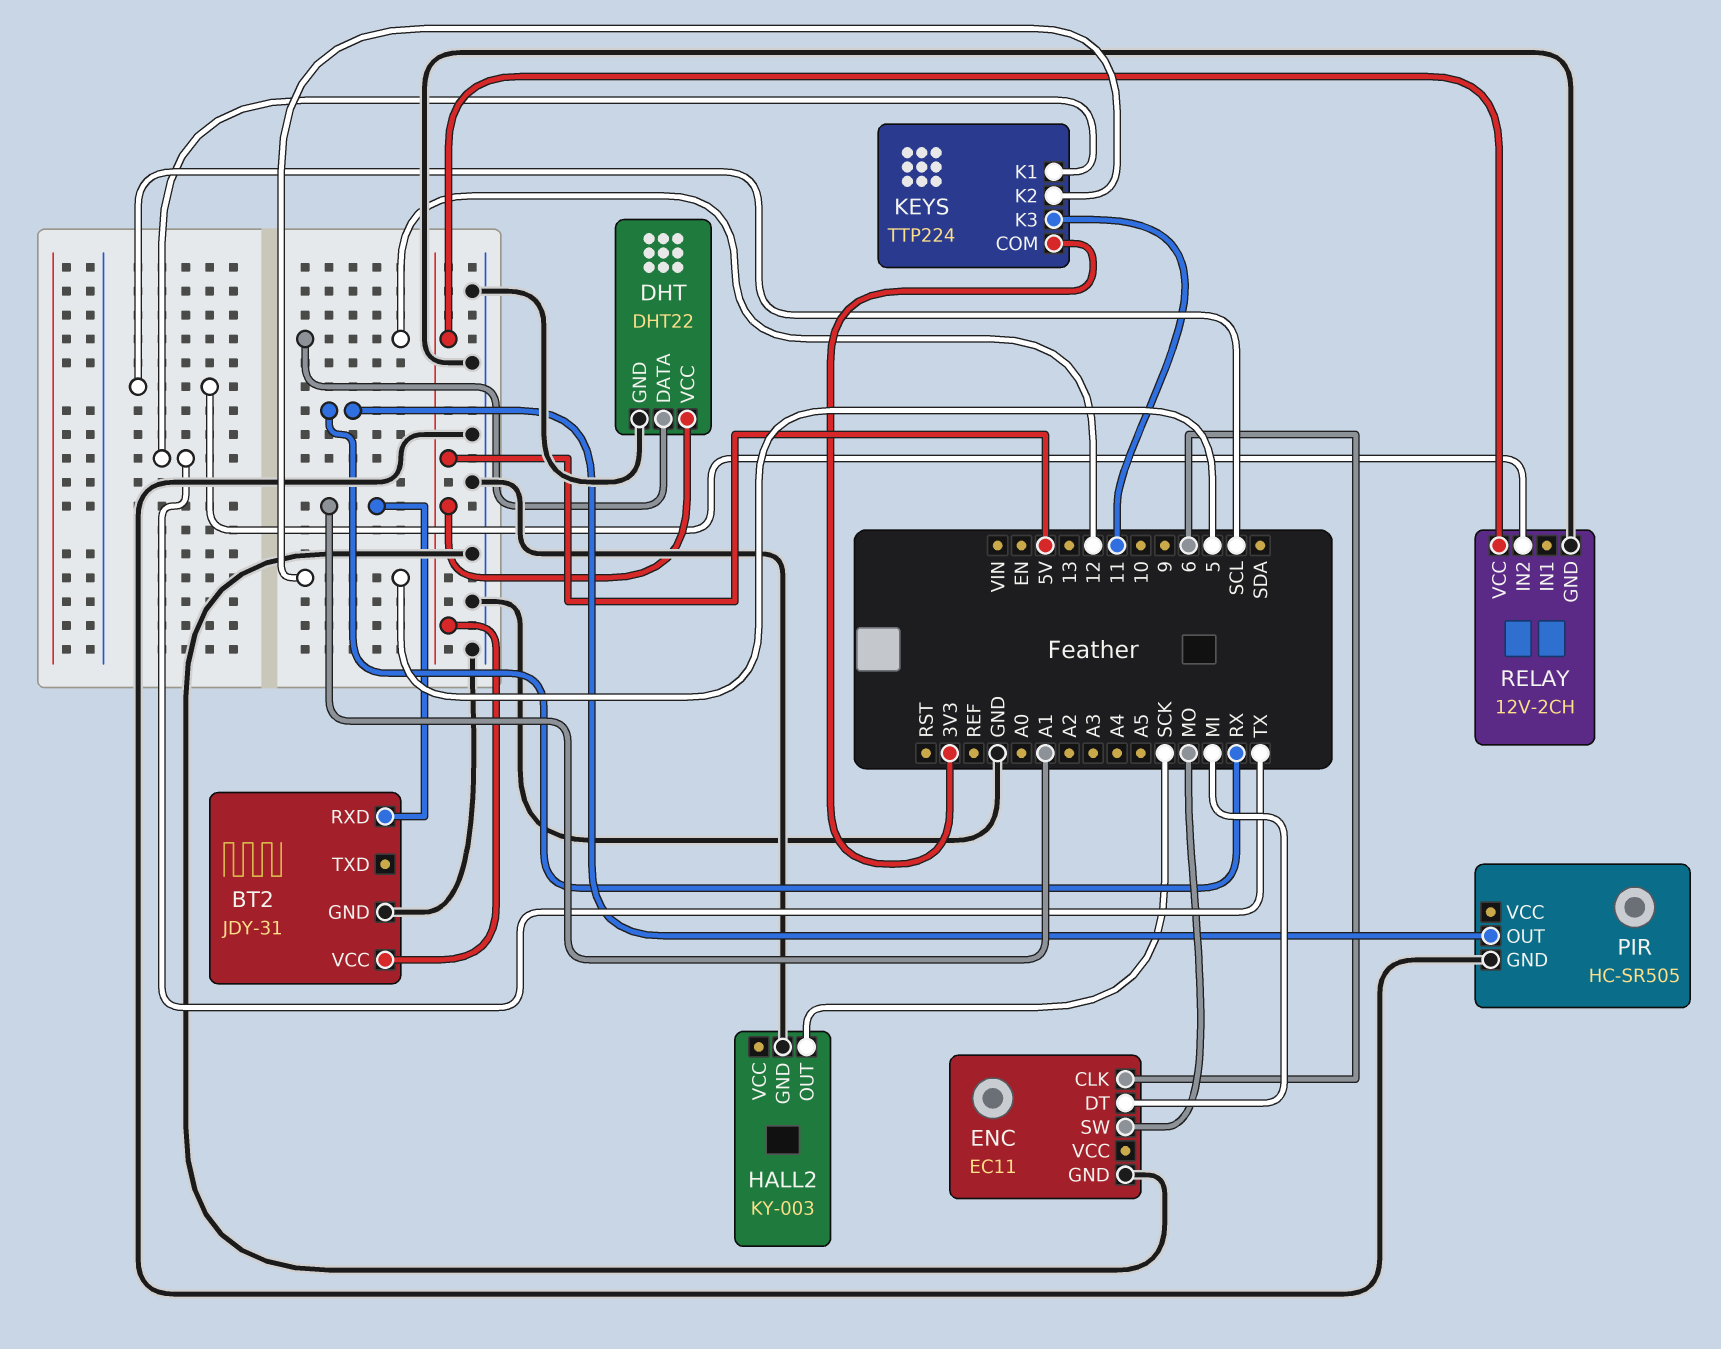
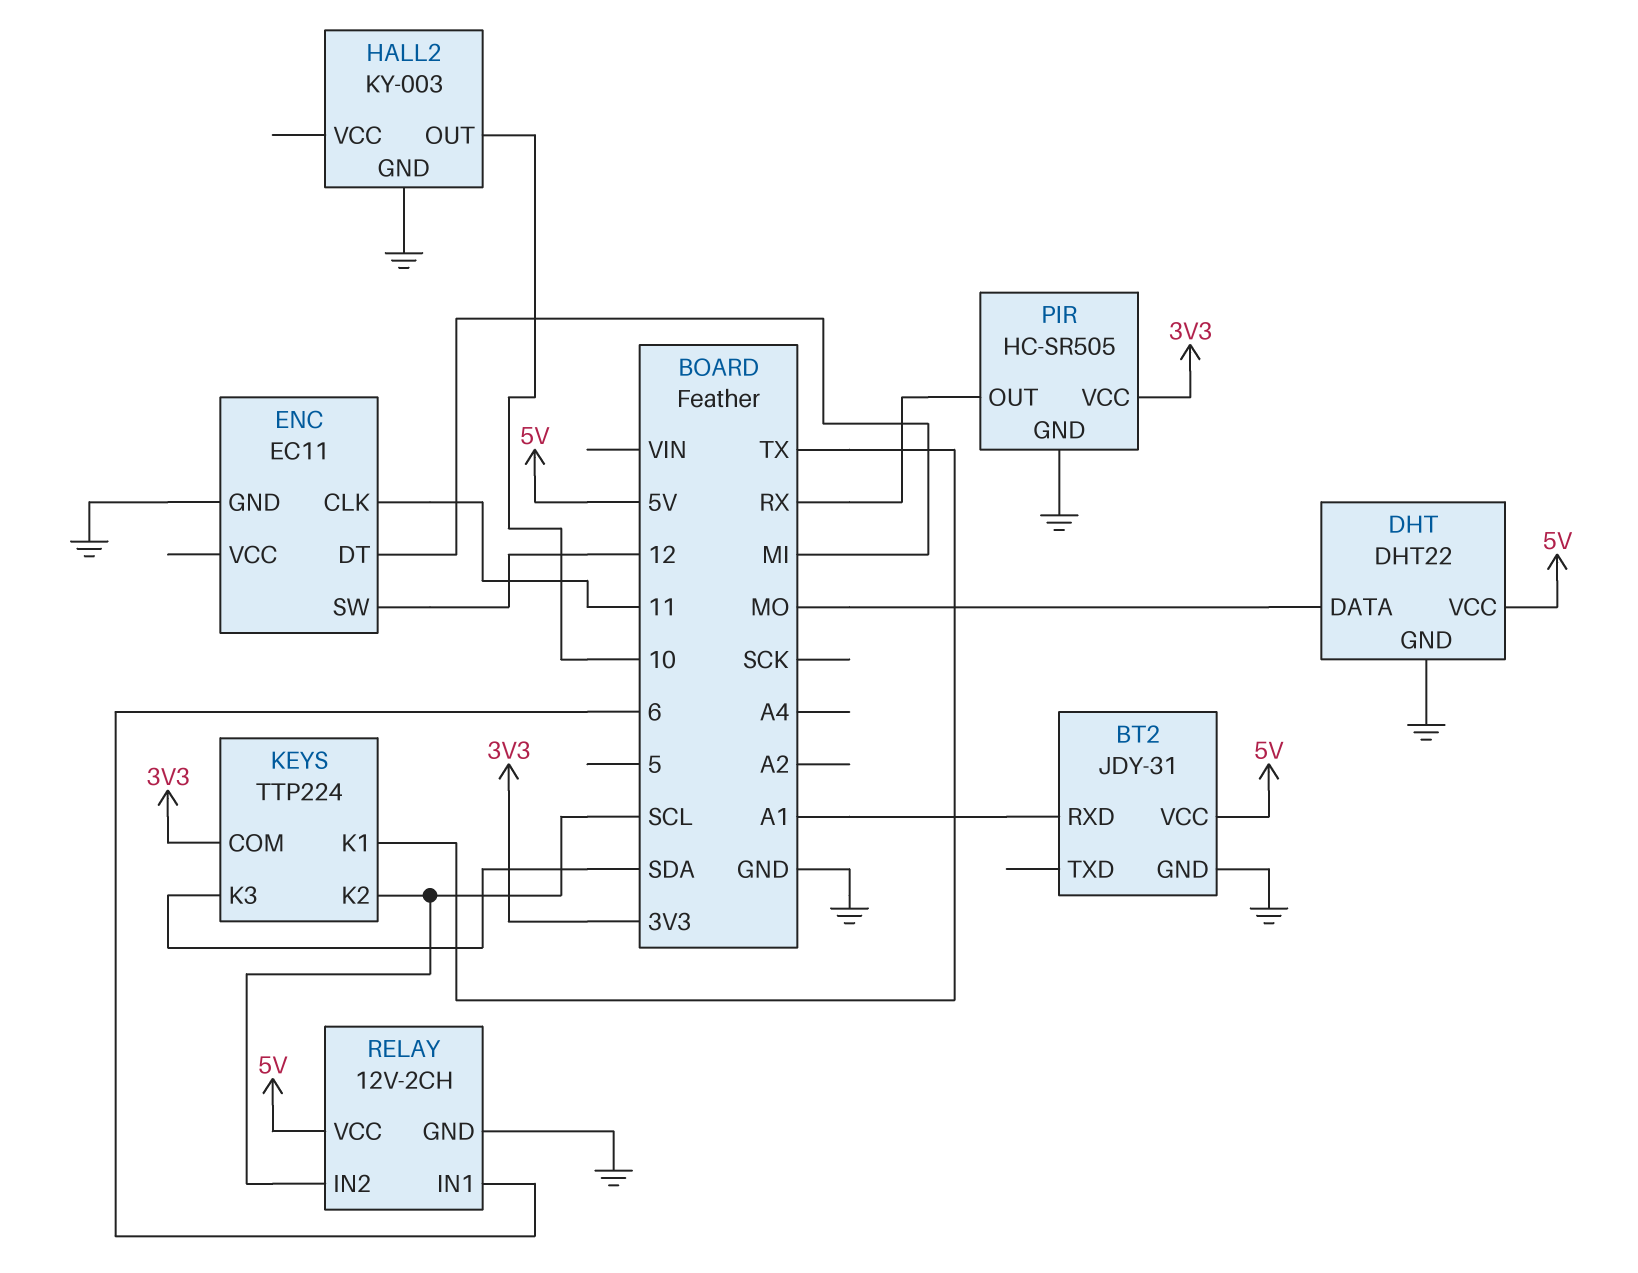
DHT pin DATA: 12 -> MO
ENC pin CLK: 6 -> 11
ENC pin SW: MO -> 12
HALL2 pin OUT: SCK -> 10
KEYS pin K2: 5 -> SCL
KEYS pin K3: 11 -> SDA
PIR pin VCC: none -> 3V3
RELAY pin IN1: none -> 6

